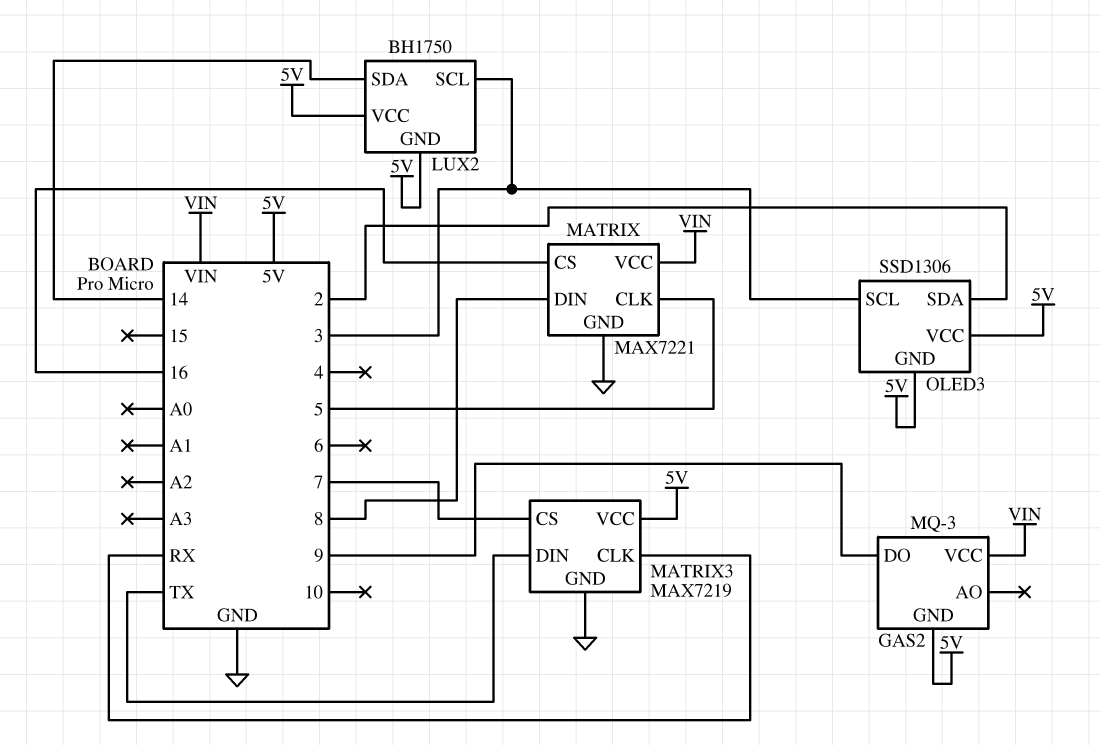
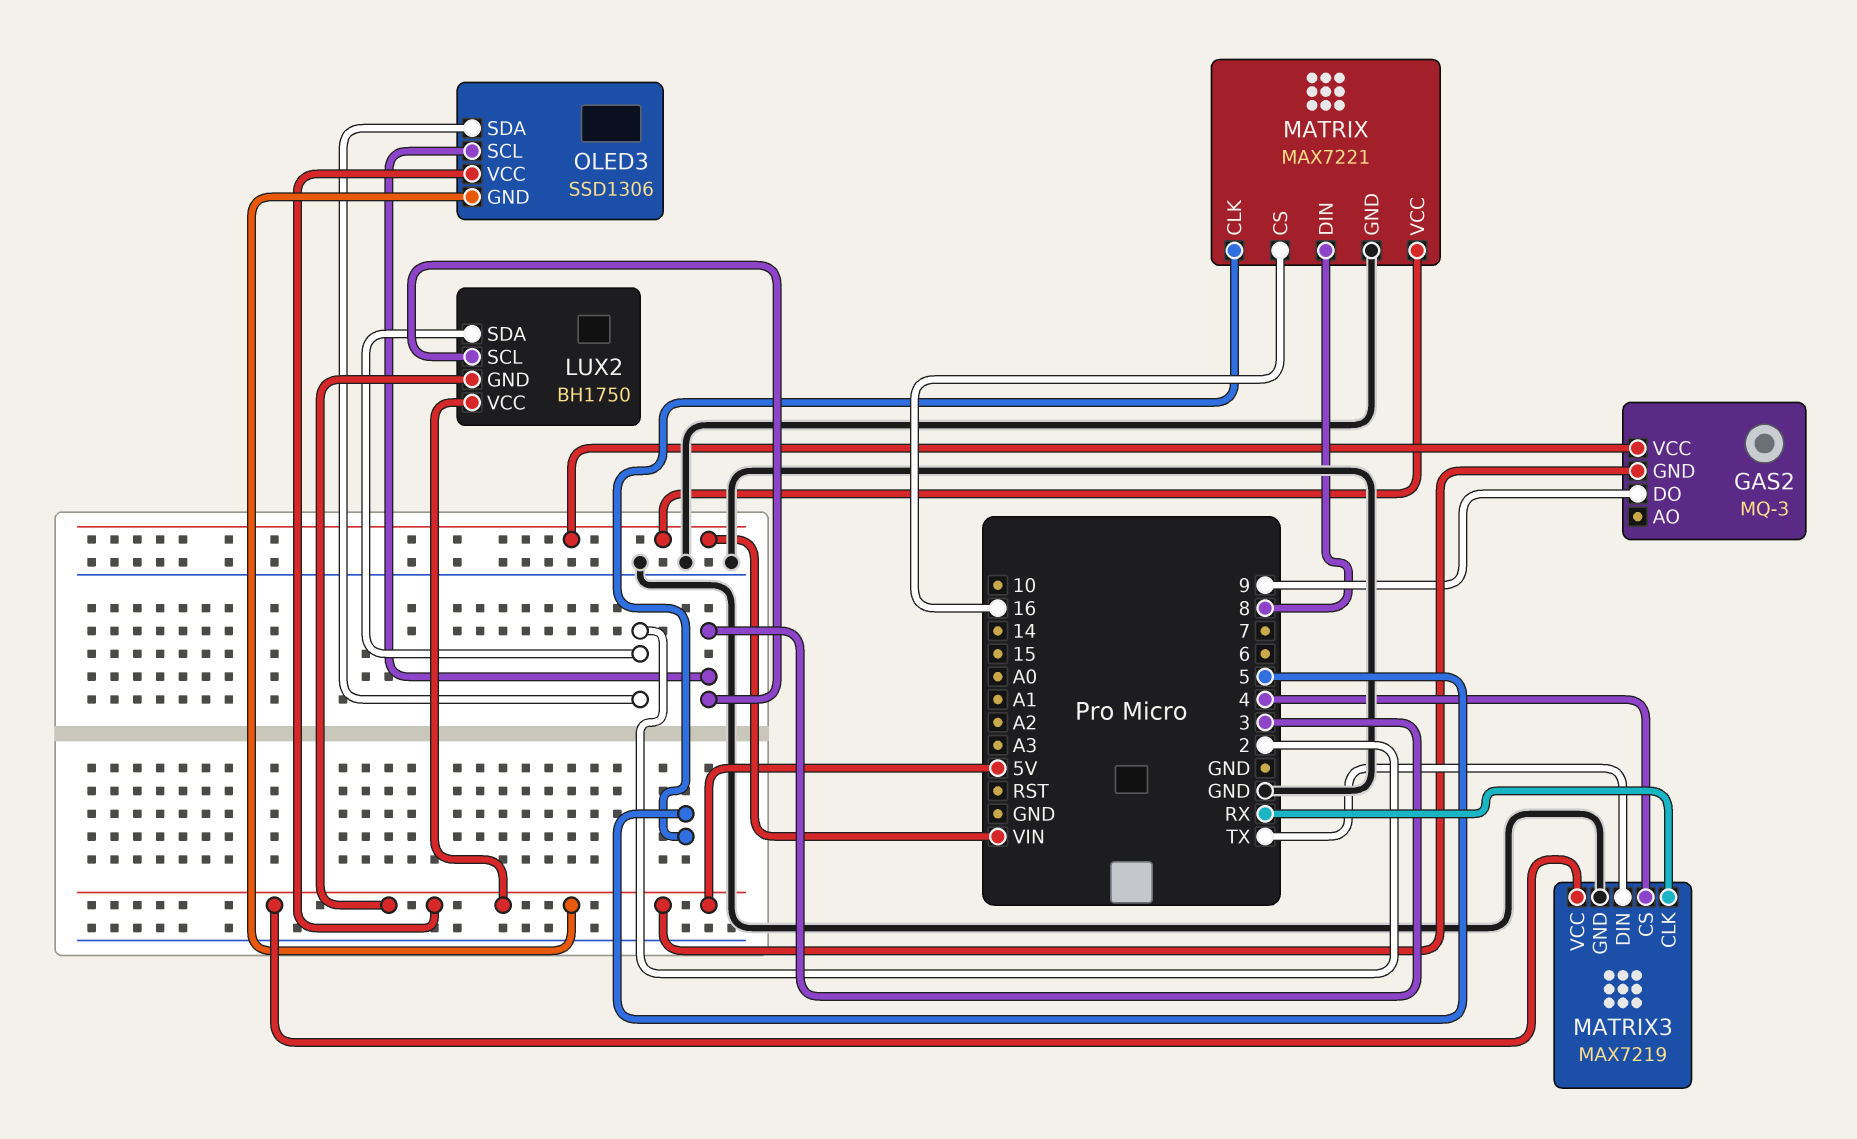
LUX2 pin SDA: 14 -> 2
MATRIX3 pin CS: 7 -> 4

